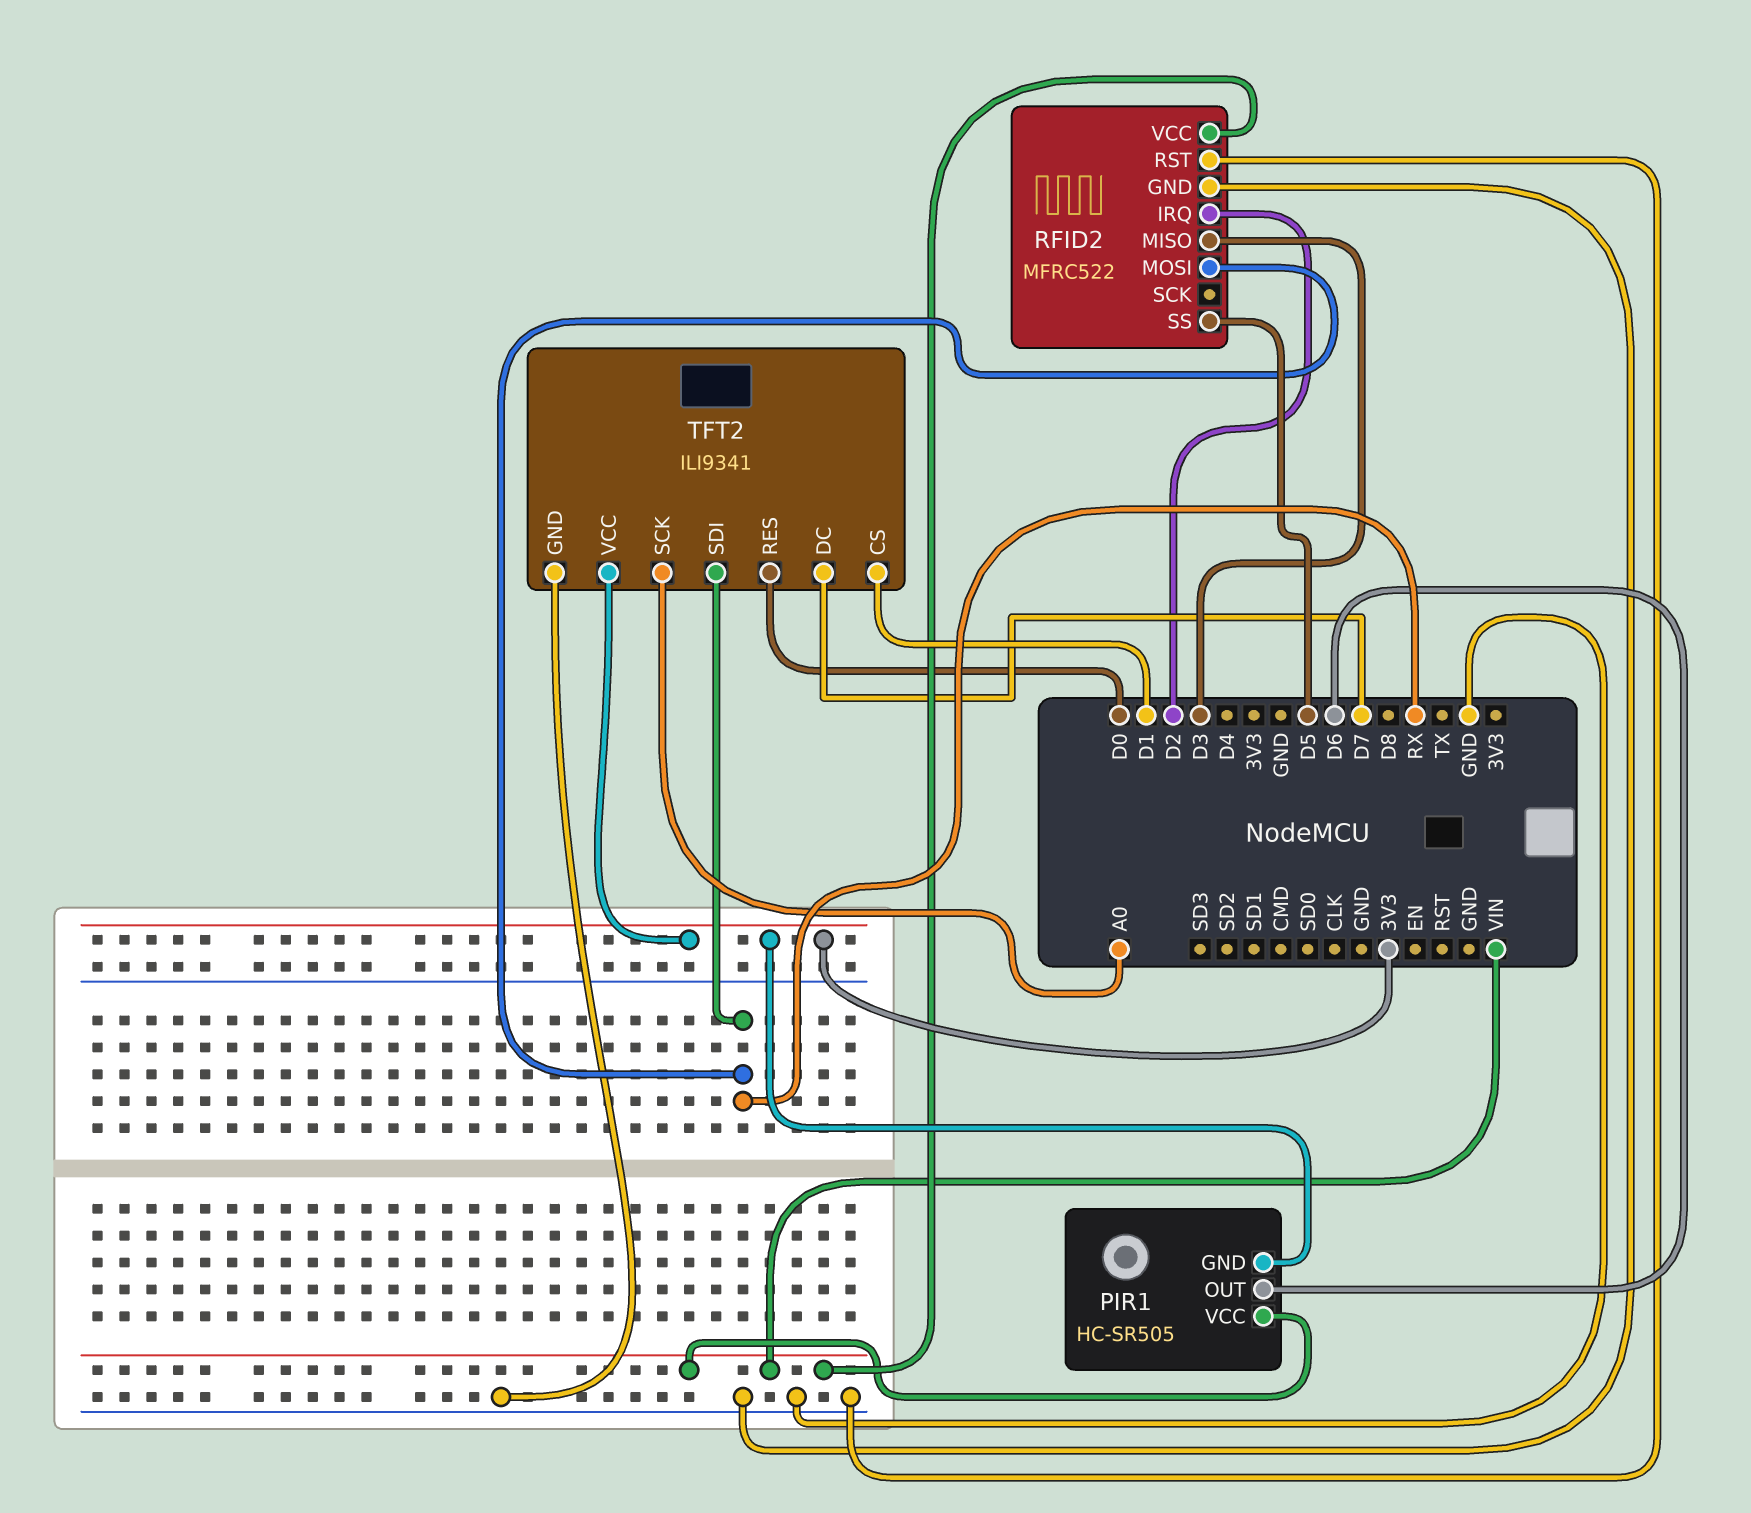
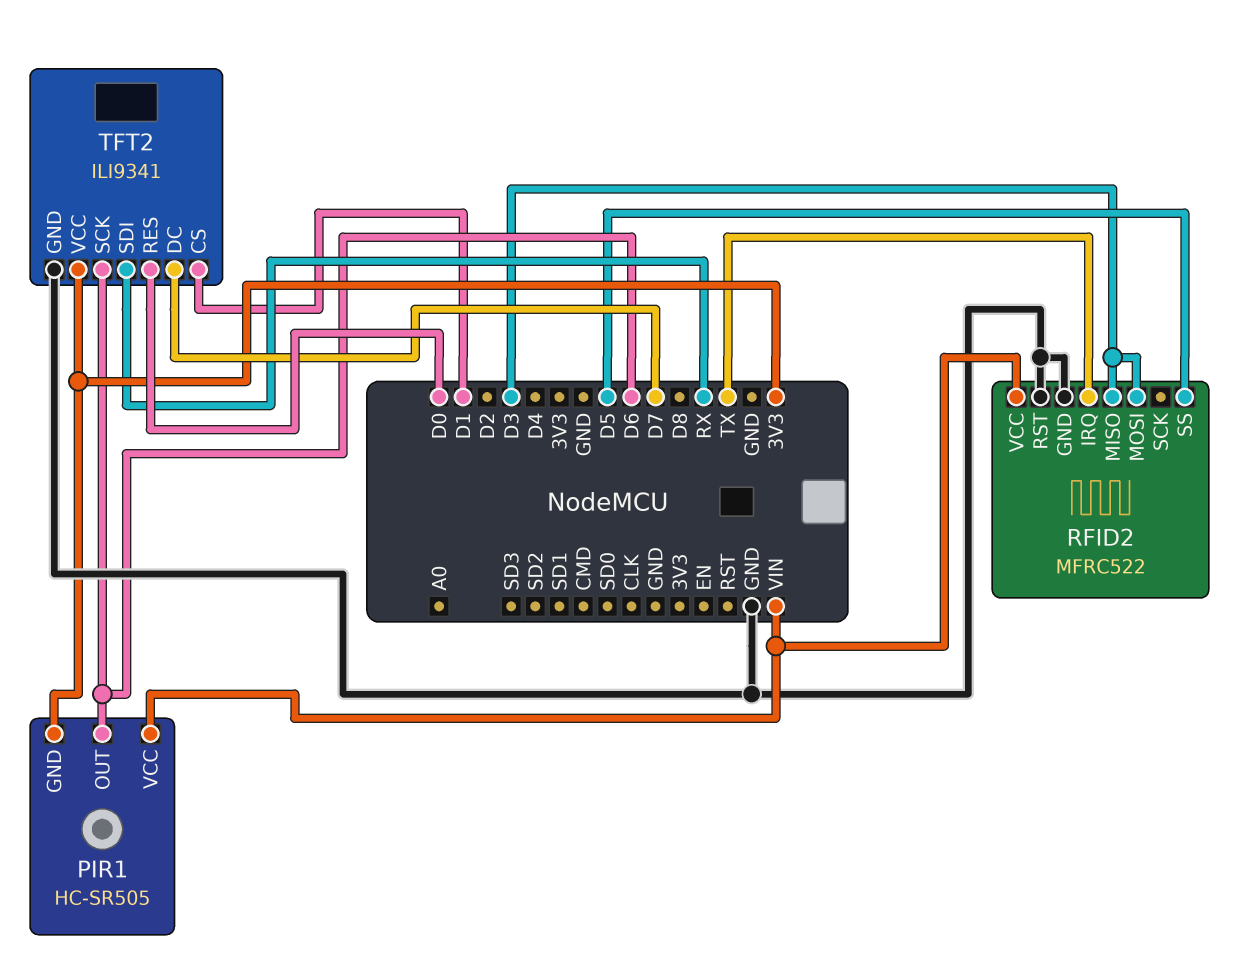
RFID2 pin IRQ: D2 -> TX
RFID2 pin MOSI: RX -> D3
TFT2 pin SCK: A0 -> D6

